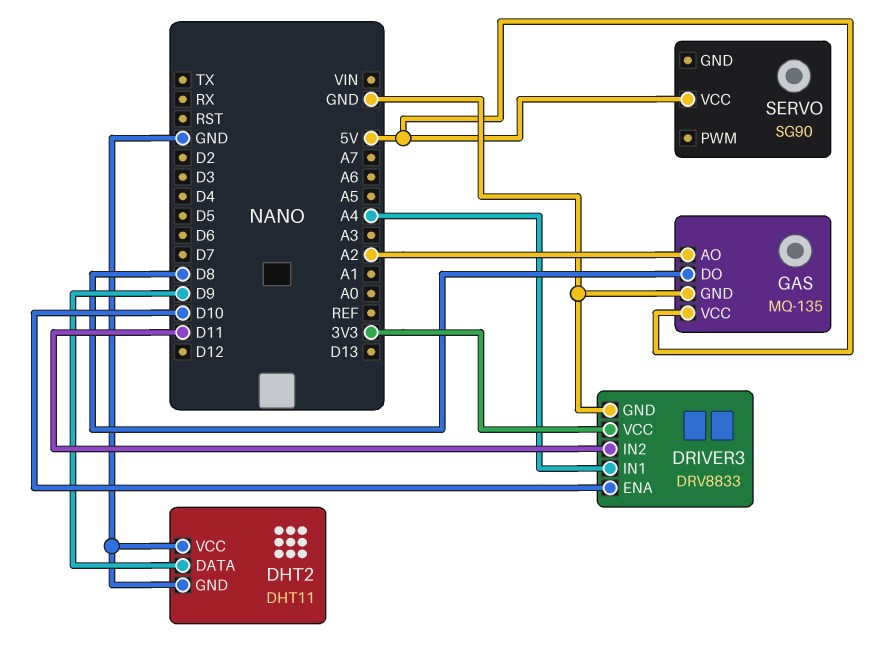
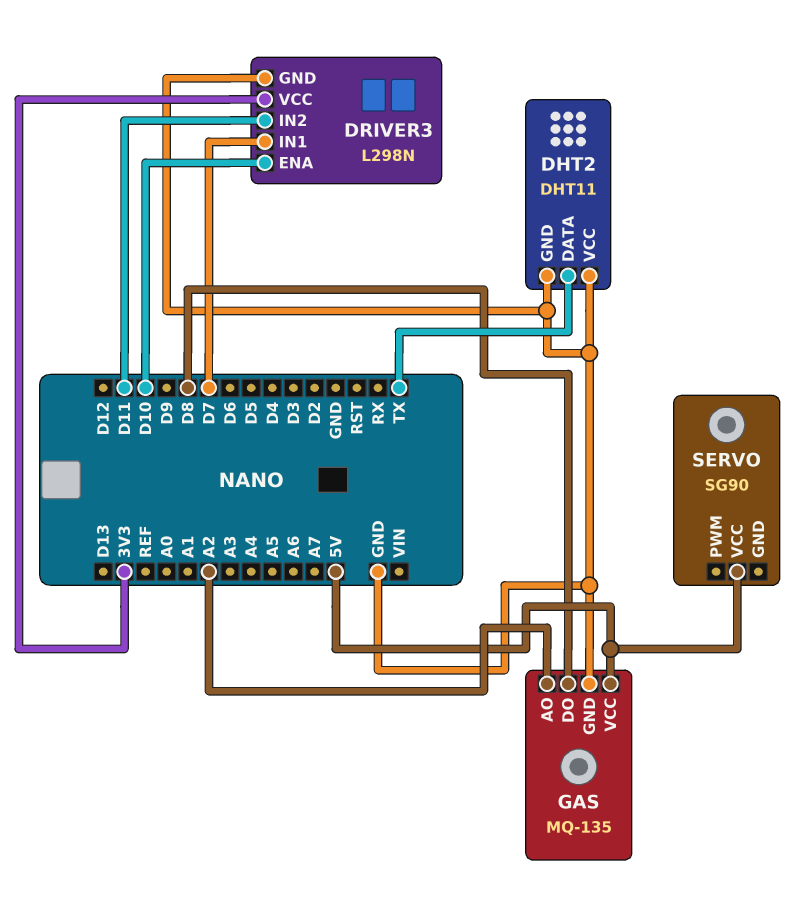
DHT2 pin DATA: D9 -> TX
DRIVER3: DRV8833 -> L298N
DRIVER3 pin IN1: A4 -> D7

